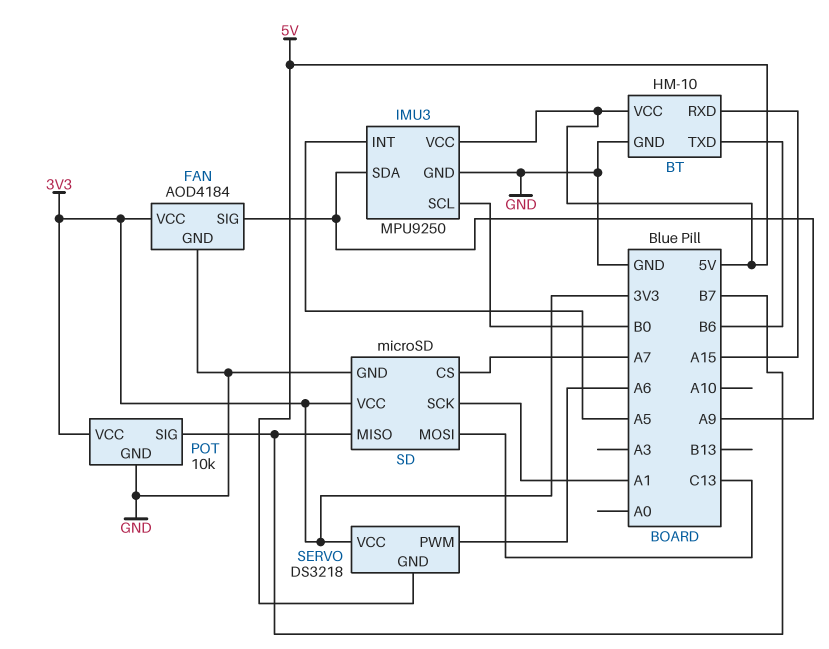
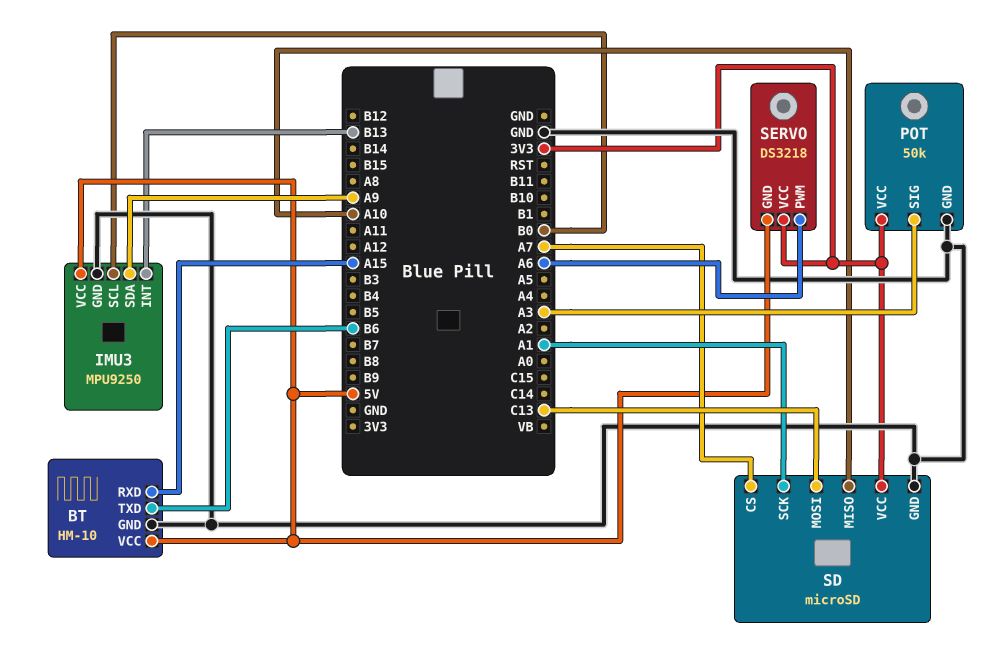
FAN: AOD4184 -> none
FAN pin GND: GND -> none
FAN pin SIG: A9 -> none
FAN pin VCC: 3V3 -> none
IMU3 pin INT: A5 -> B13
POT: 10k -> 50k
POT pin SIG: B7 -> A3
SD pin MISO: B7 -> A10

